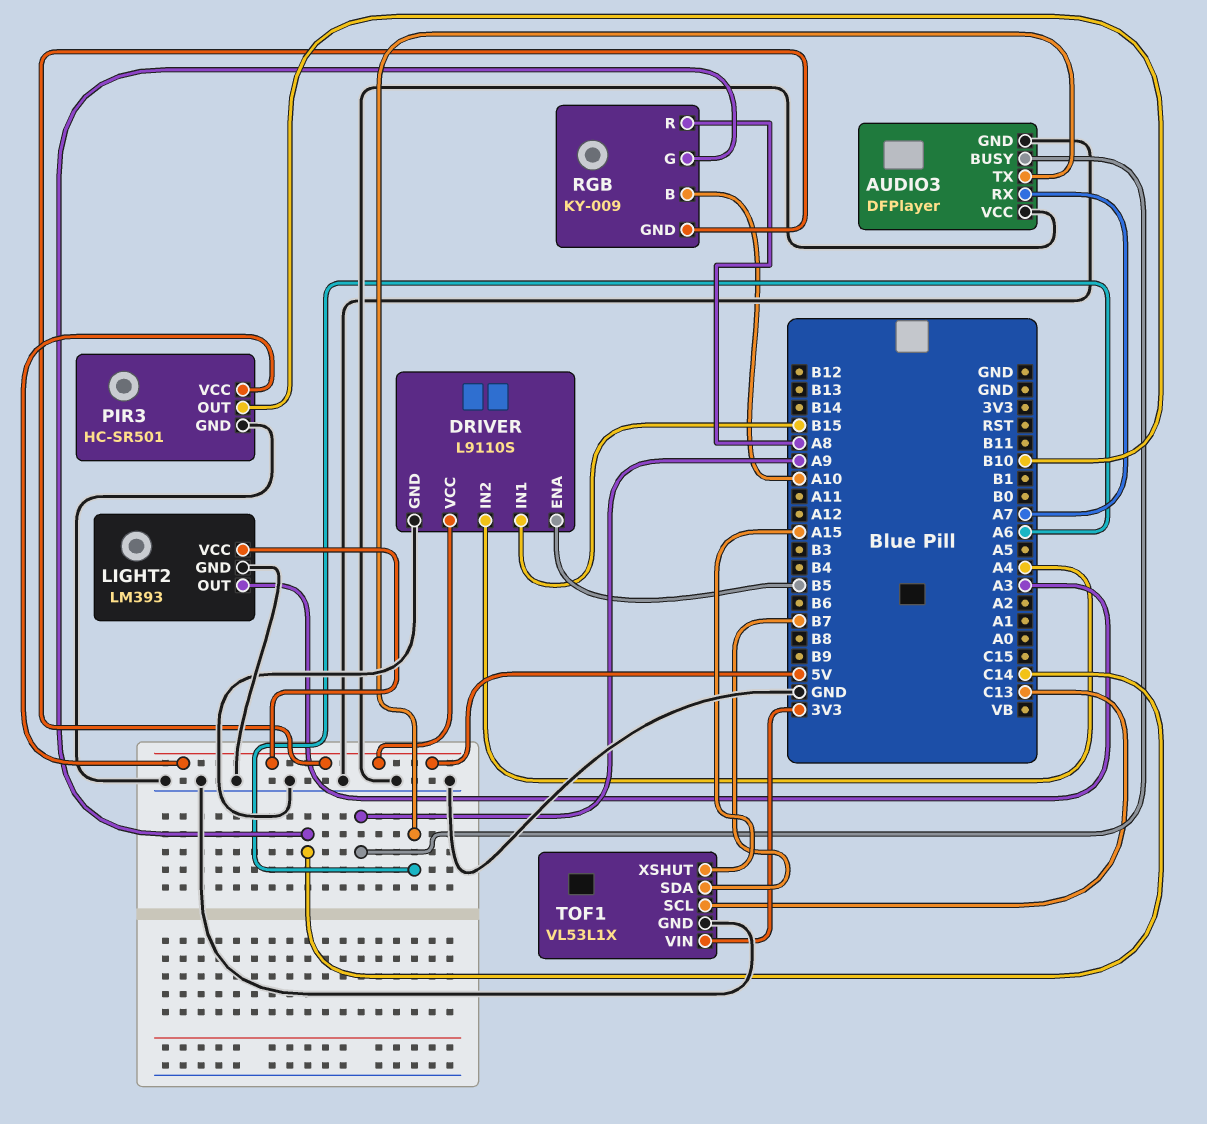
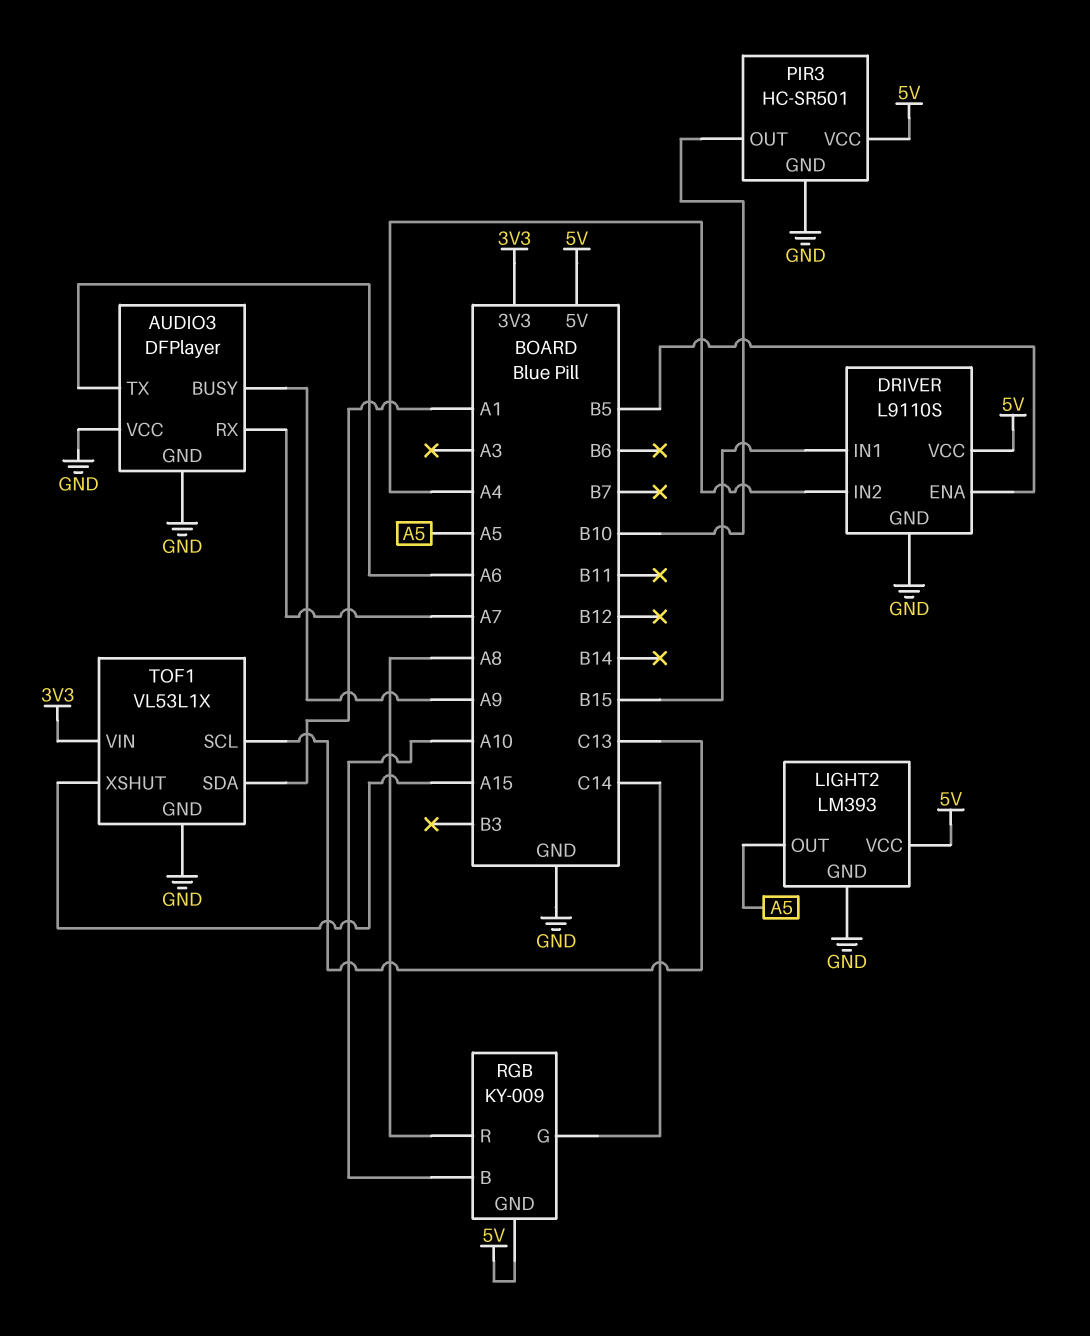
LIGHT2 pin OUT: A3 -> A5
TOF1 pin SDA: B7 -> A1

